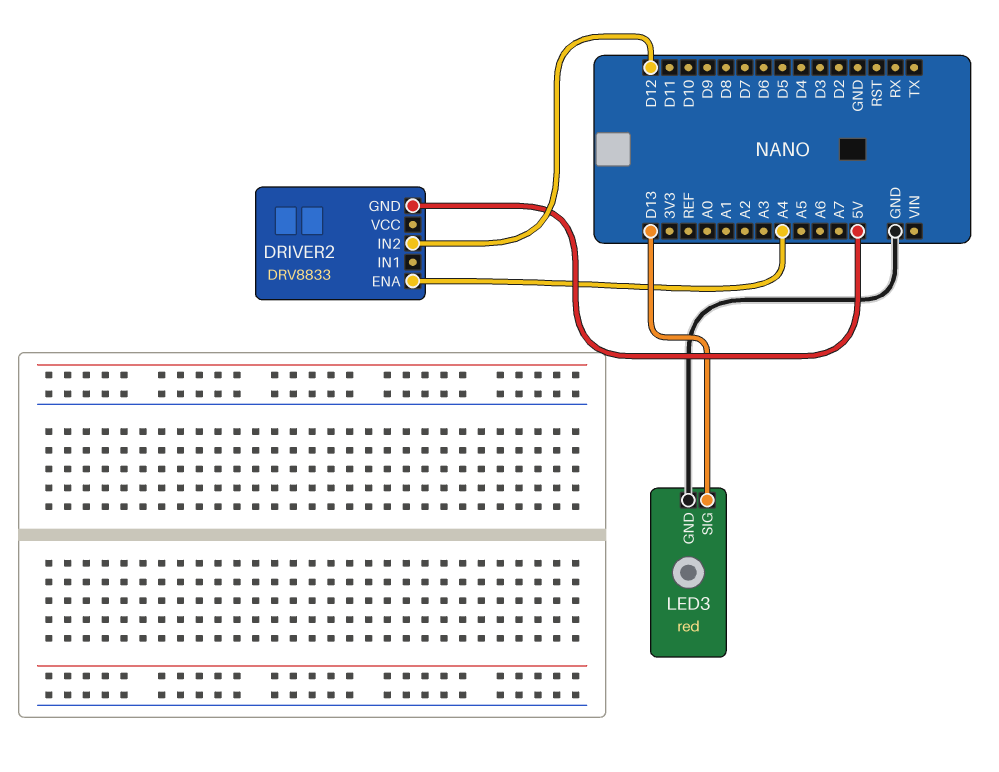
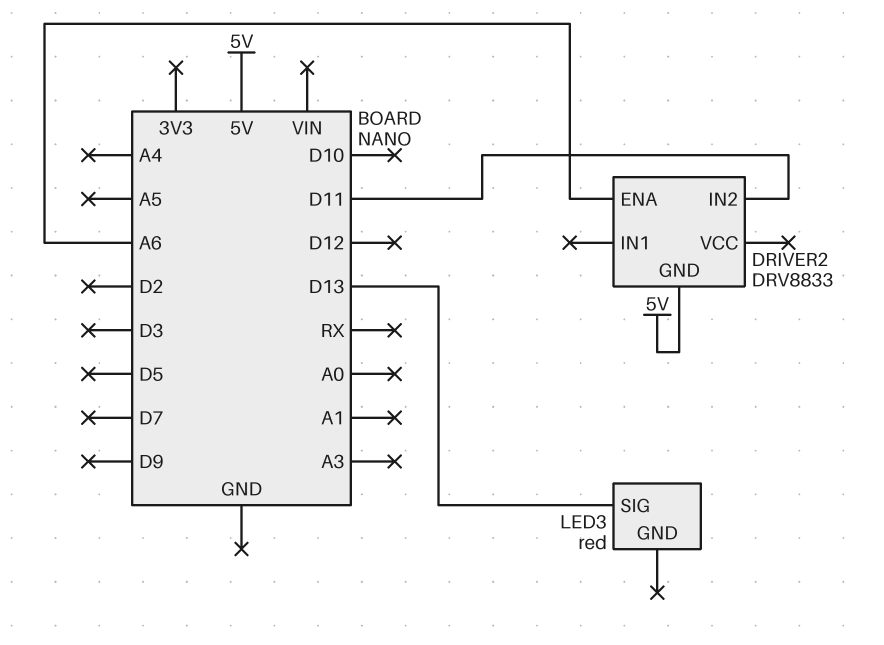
DRIVER2 pin ENA: A4 -> A6
DRIVER2 pin IN2: D12 -> D11
LED3 pin GND: GND -> none

